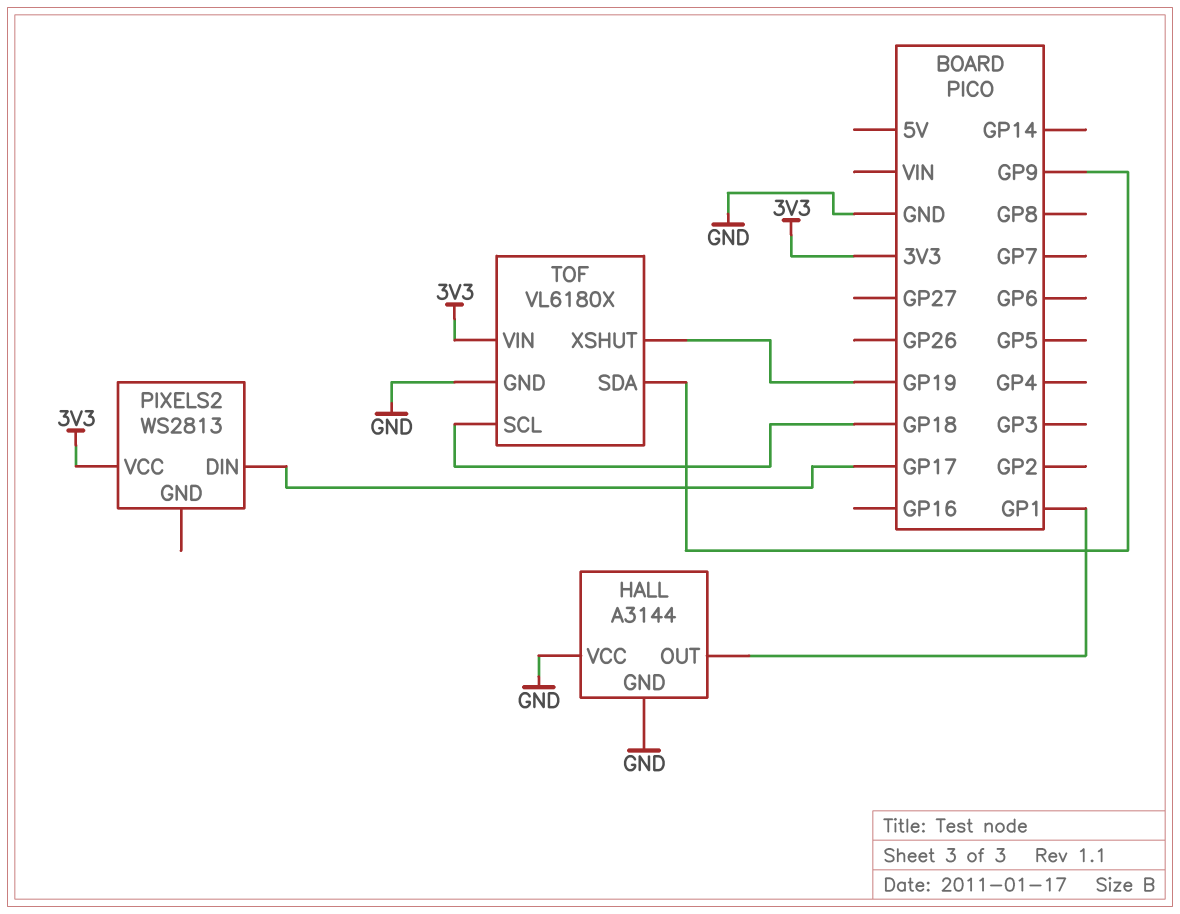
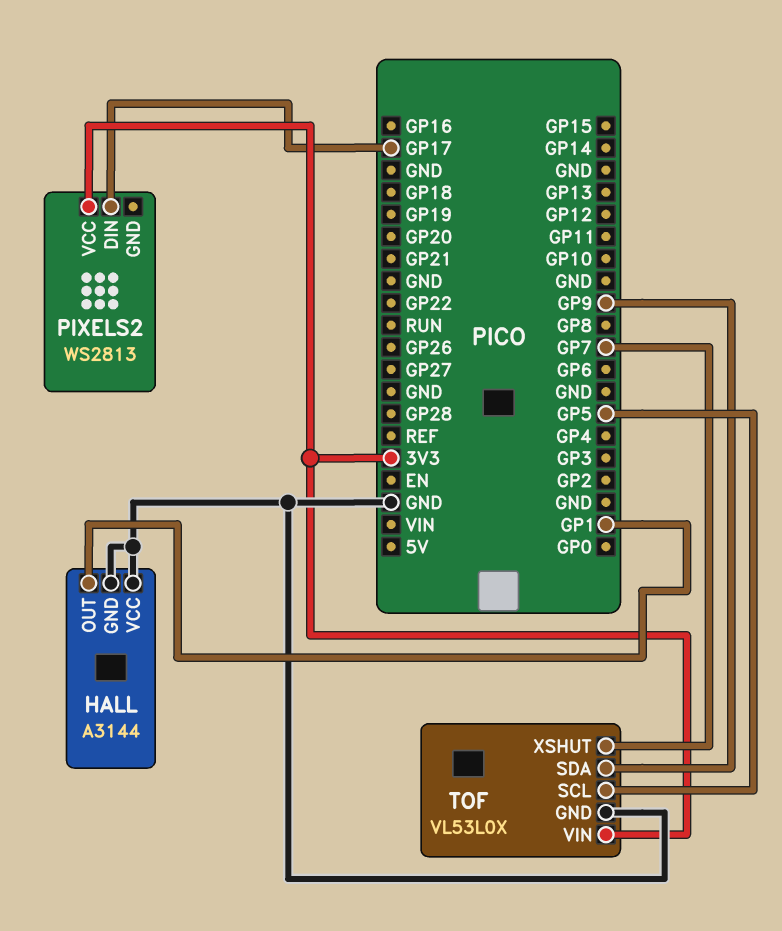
TOF: VL6180X -> VL53L0X
TOF pin SCL: GP18 -> GP5
TOF pin XSHUT: GP19 -> GP7

